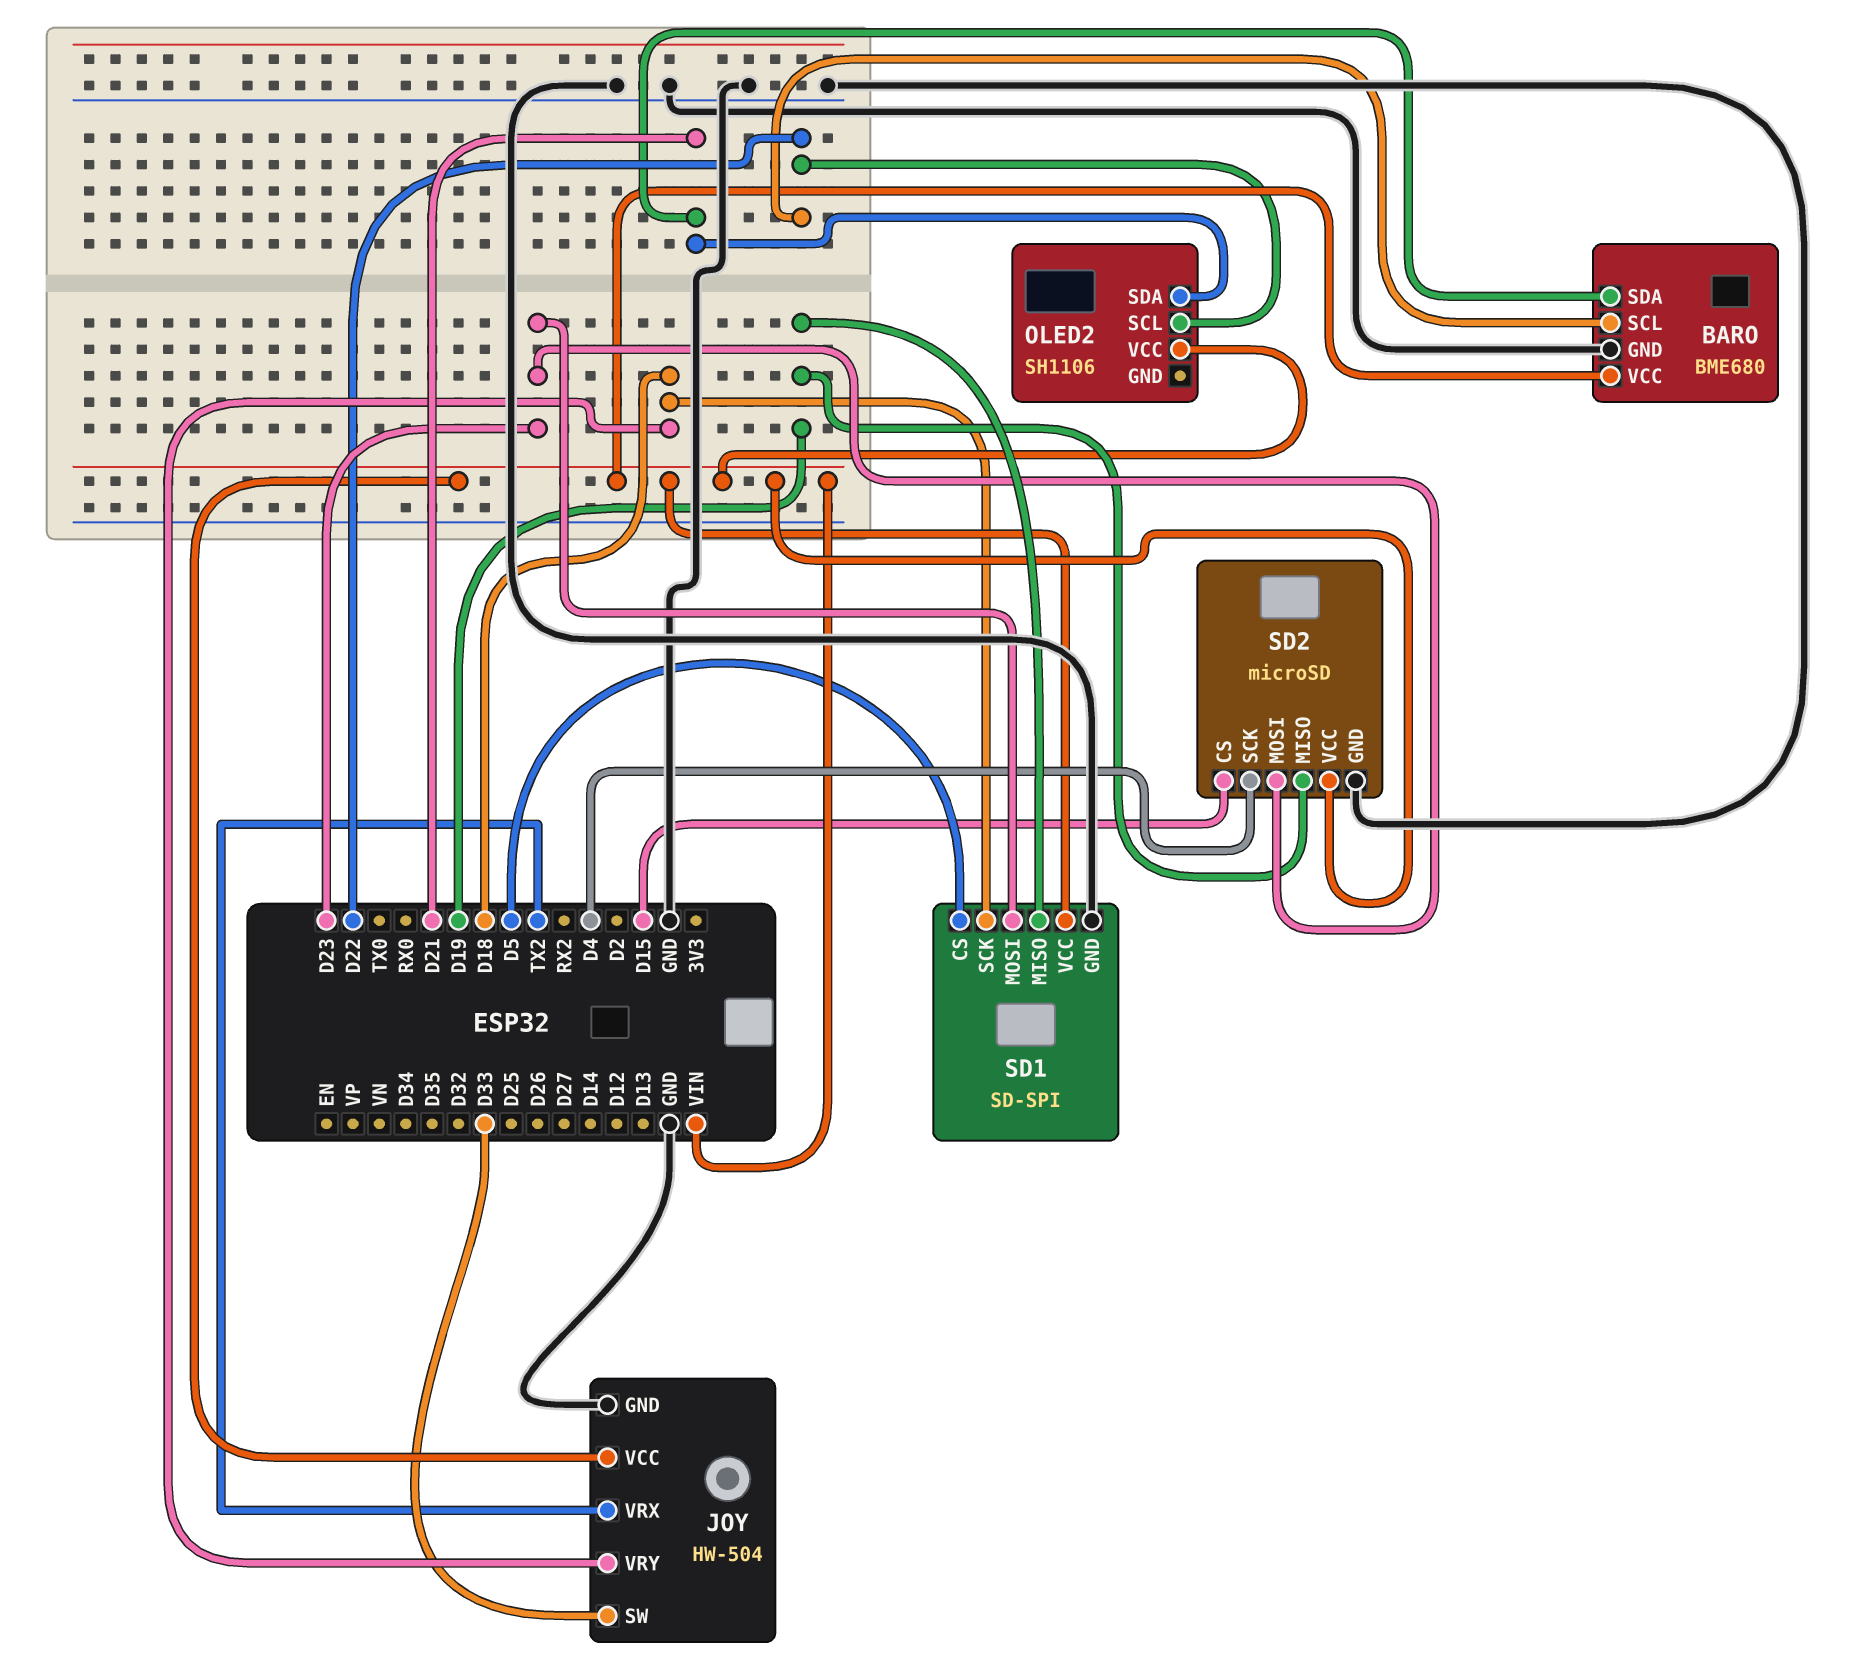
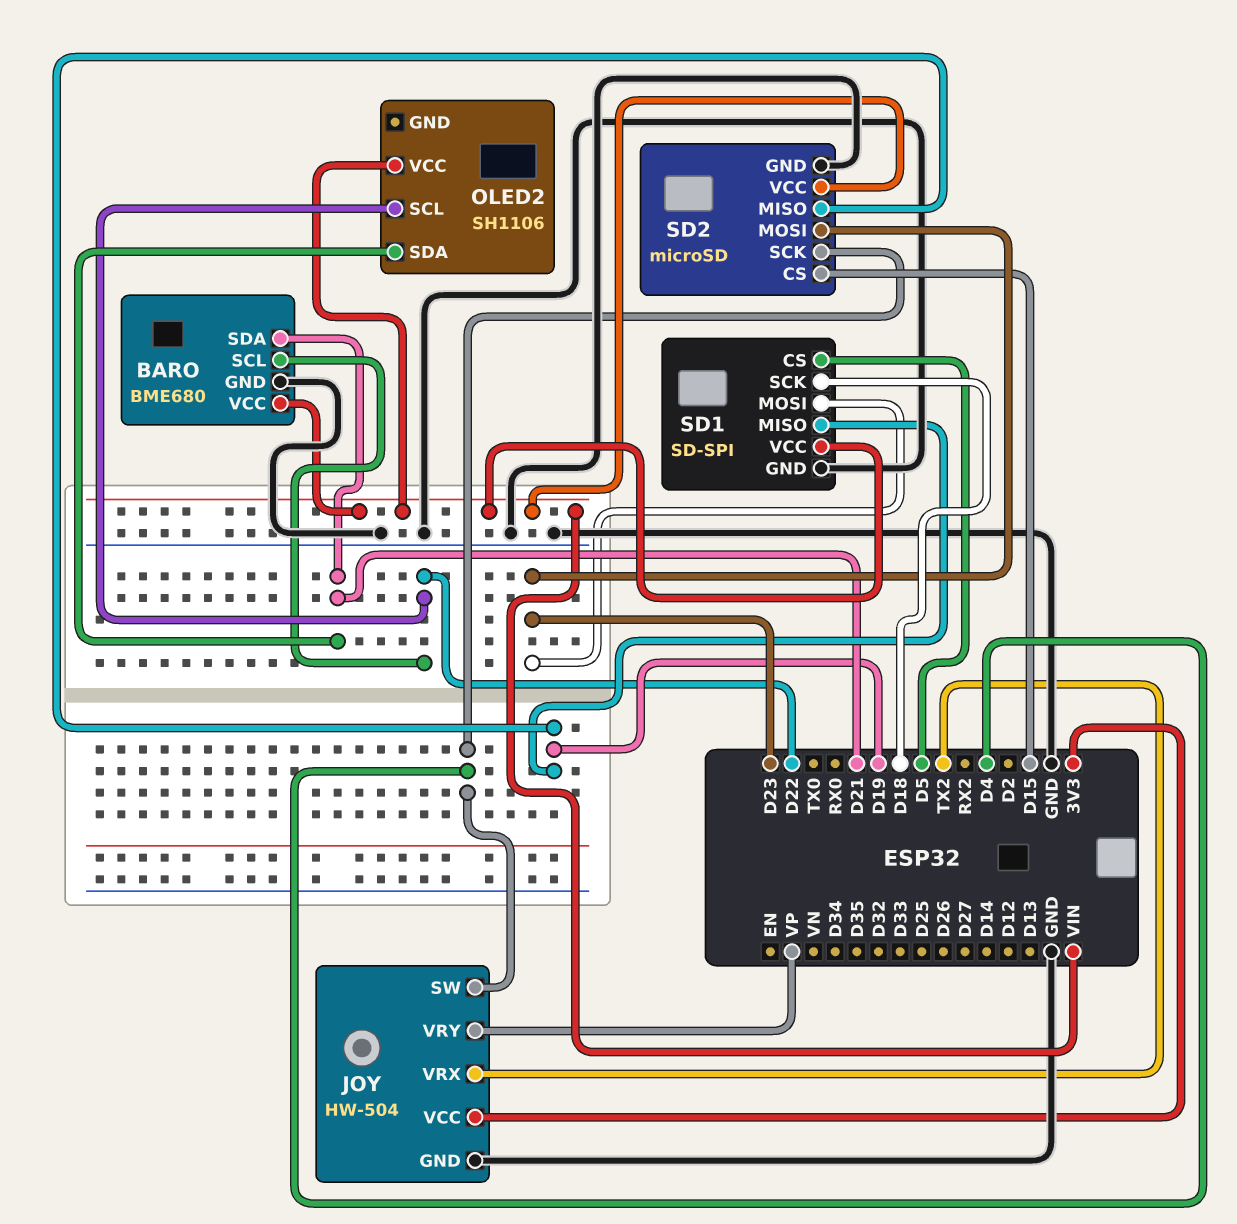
JOY pin SW: D33 -> D4
JOY pin VCC: VIN -> 3V3
JOY pin VRY: D18 -> VP

